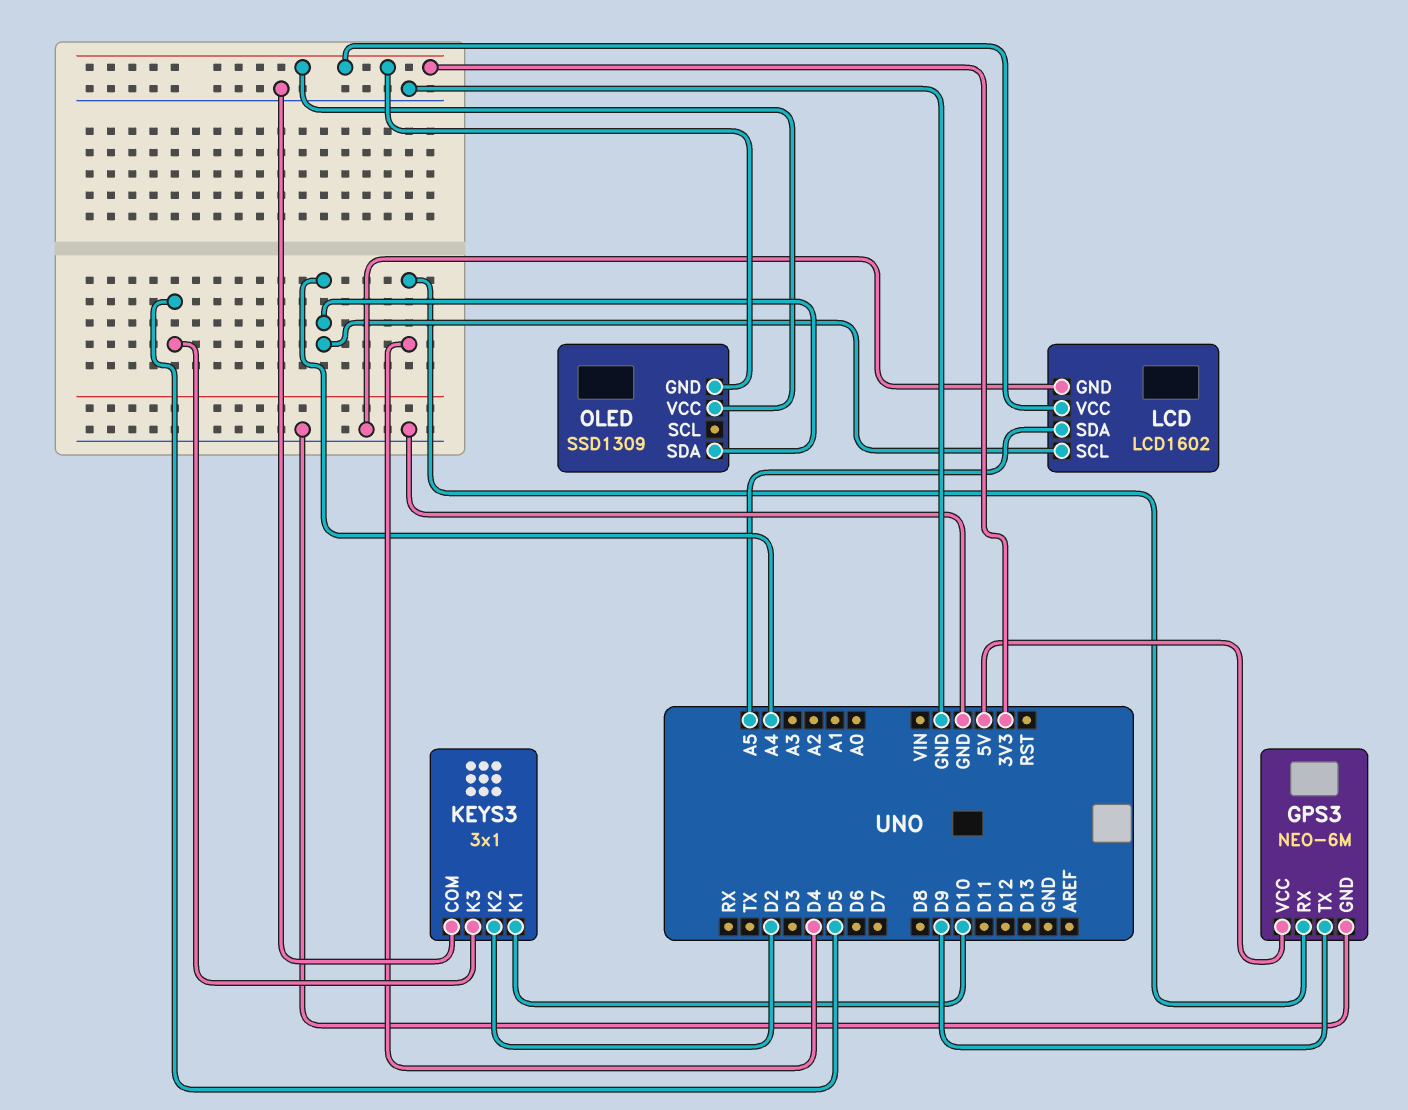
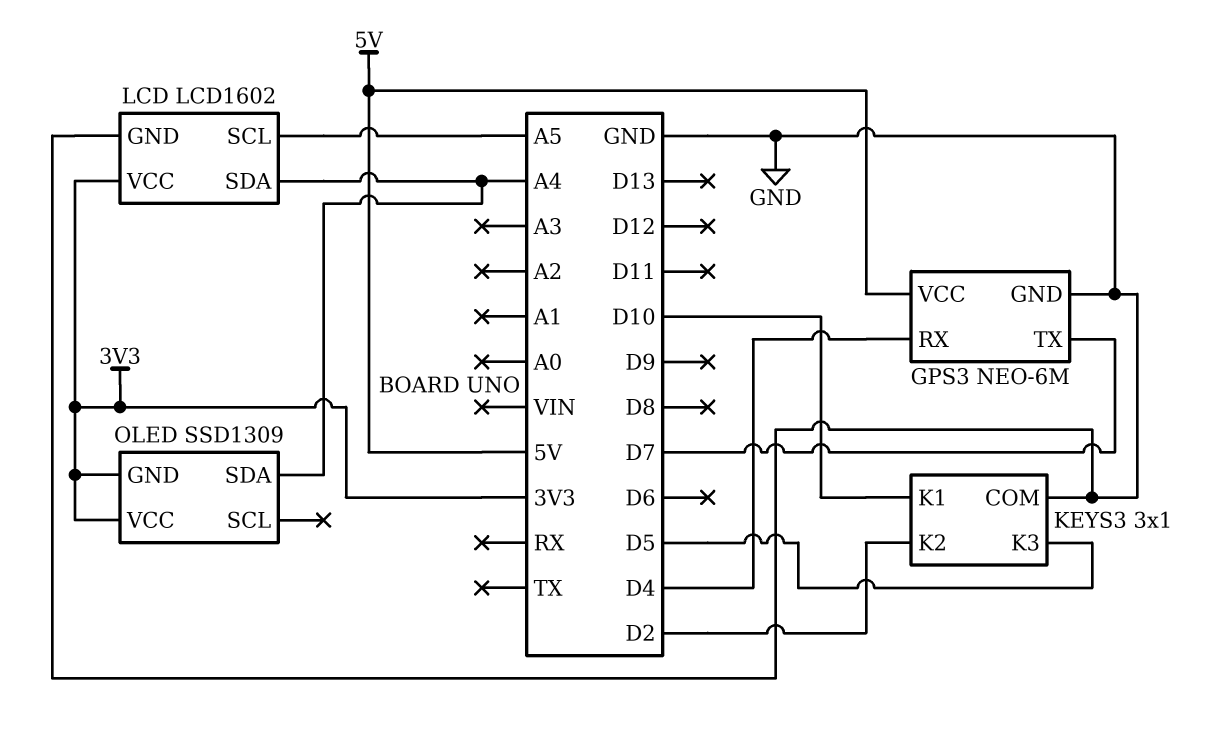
GPS3 pin TX: D9 -> D7
LCD pin SCL: A4 -> A5
LCD pin SDA: A5 -> A4

